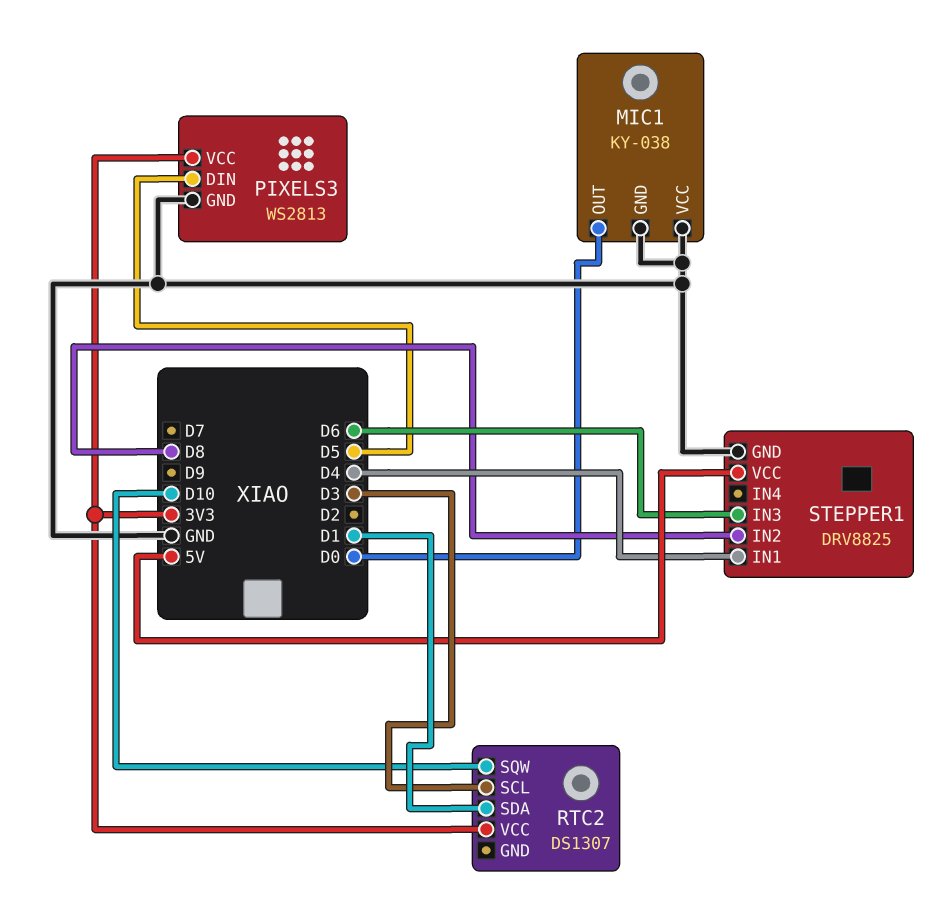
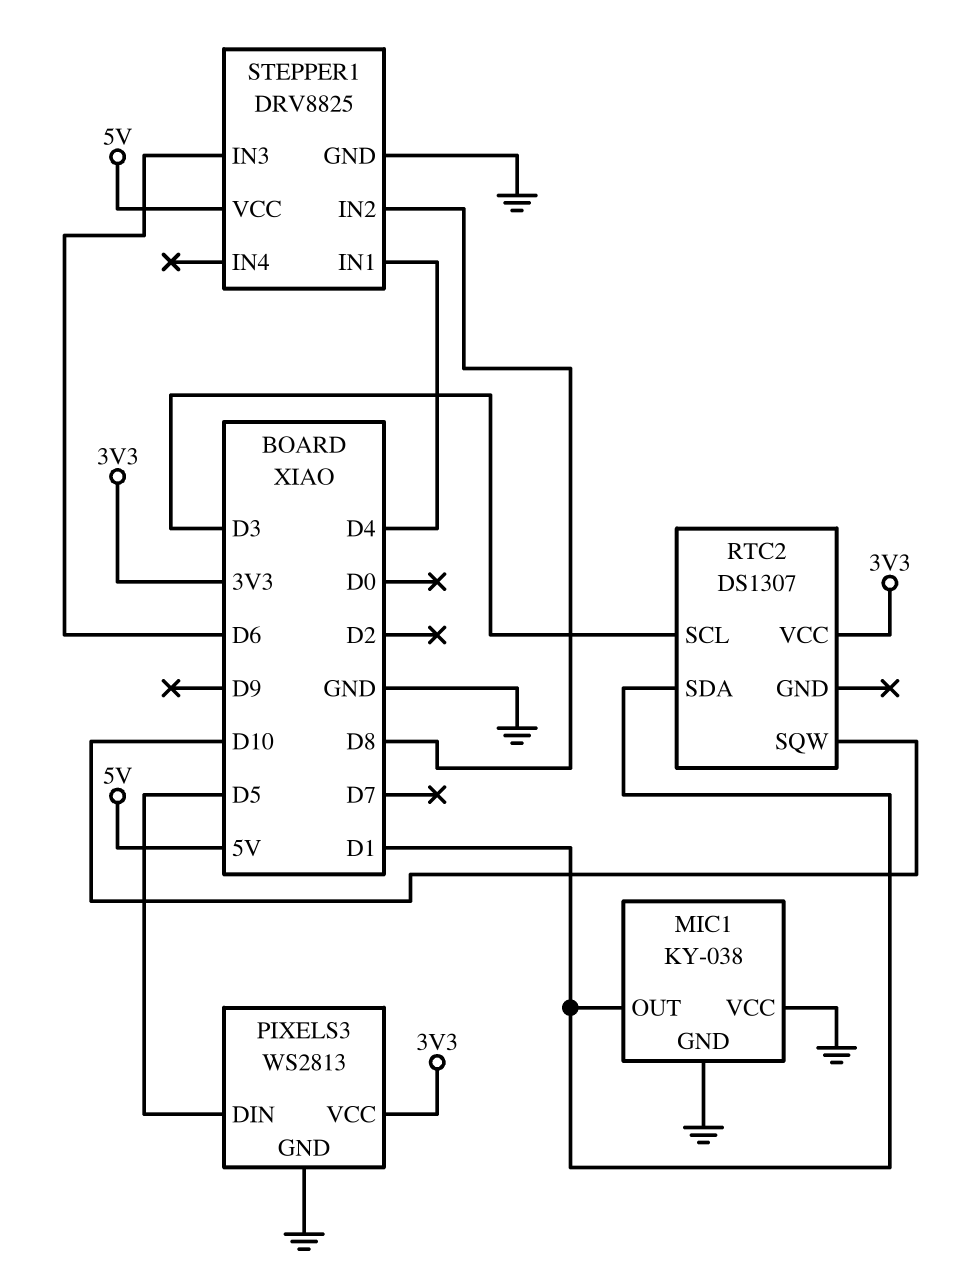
MIC1 pin OUT: D0 -> D1

